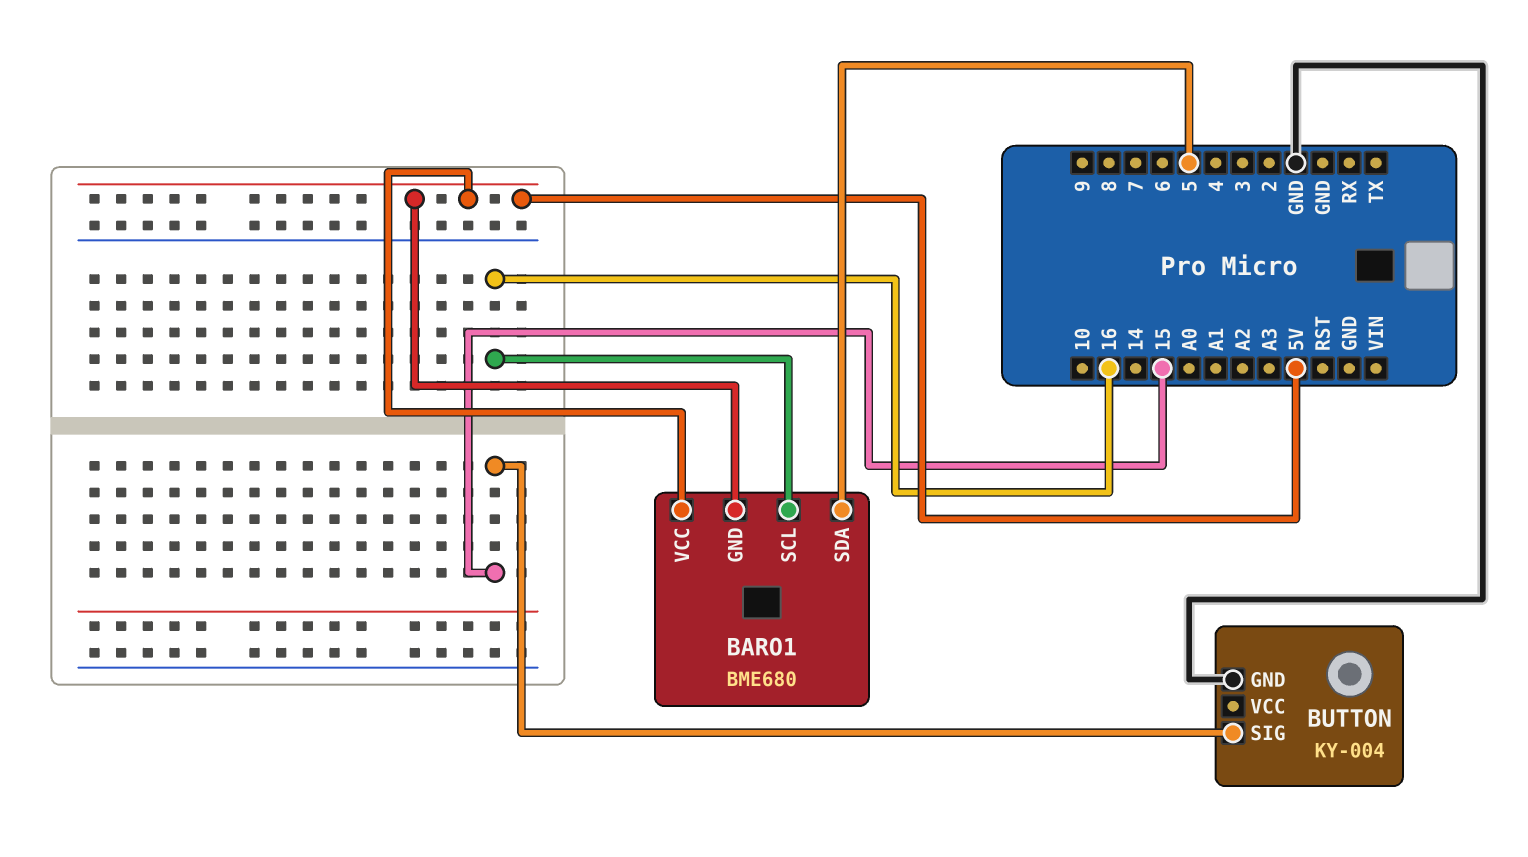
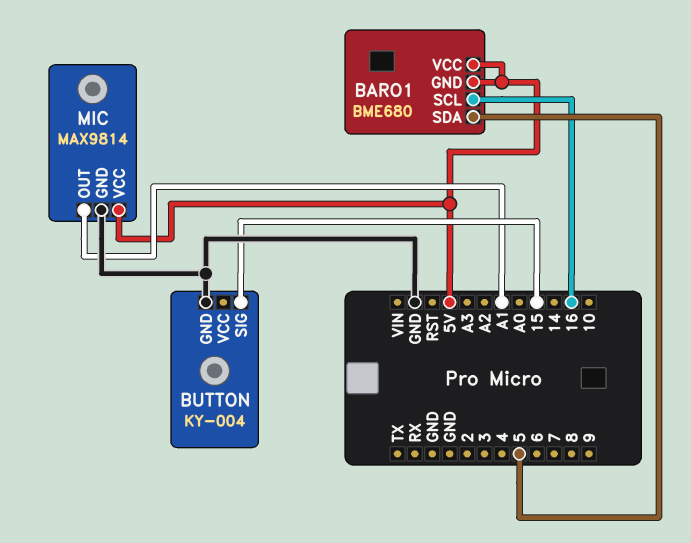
MIC: none -> MAX9814
MIC pin GND: none -> GND
MIC pin OUT: none -> A1
MIC pin VCC: none -> 5V

